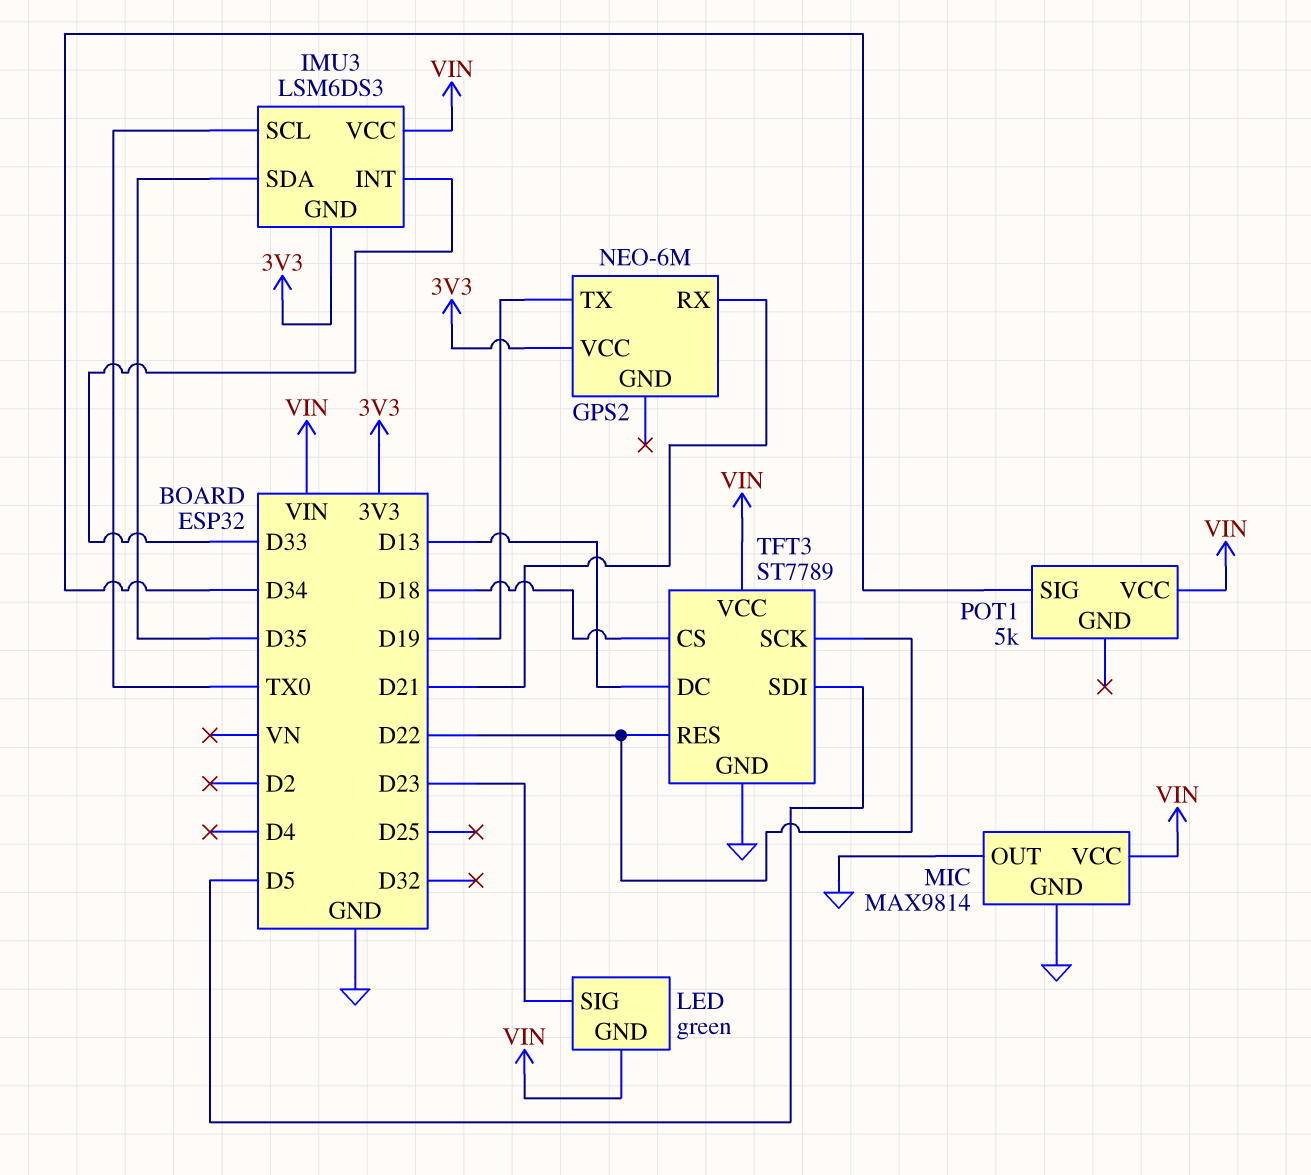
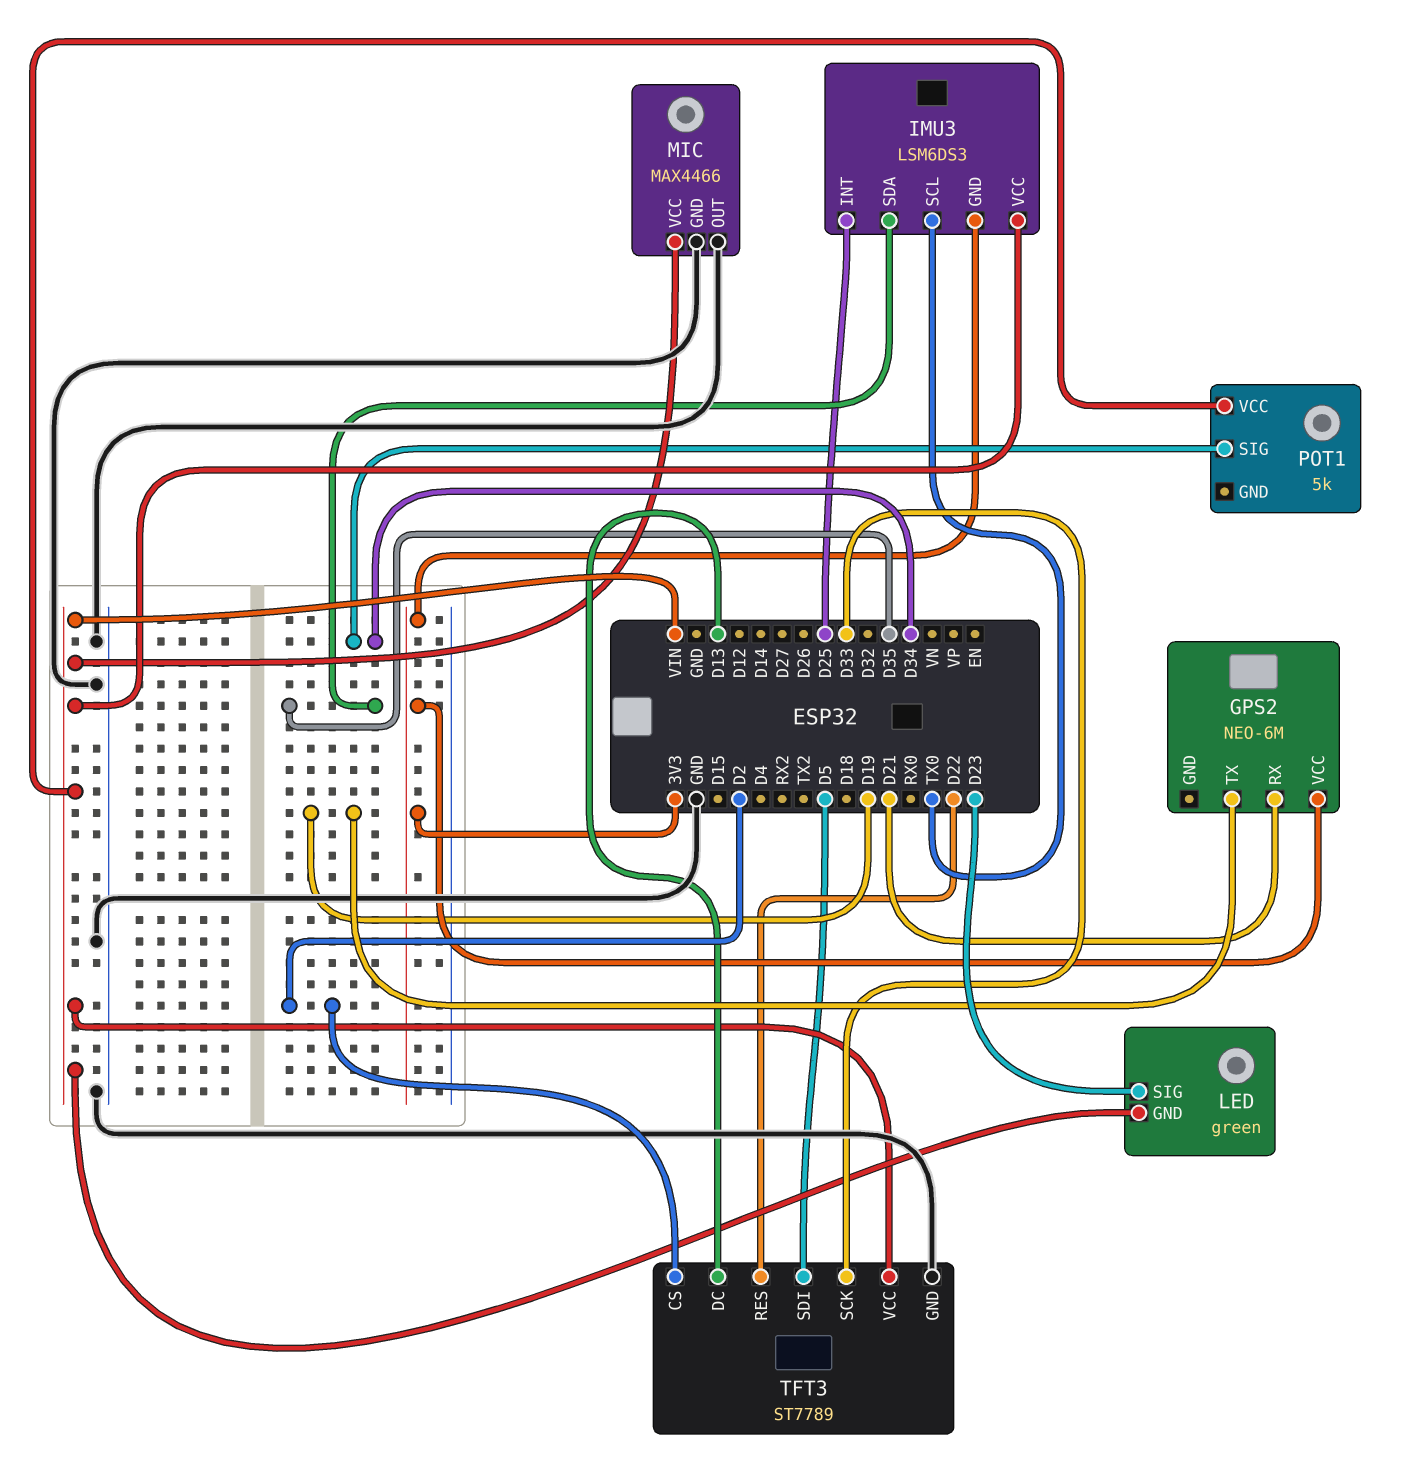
IMU3 pin INT: D33 -> D25
MIC: MAX9814 -> MAX4466
TFT3 pin CS: D18 -> D2
TFT3 pin SCK: D22 -> D33

